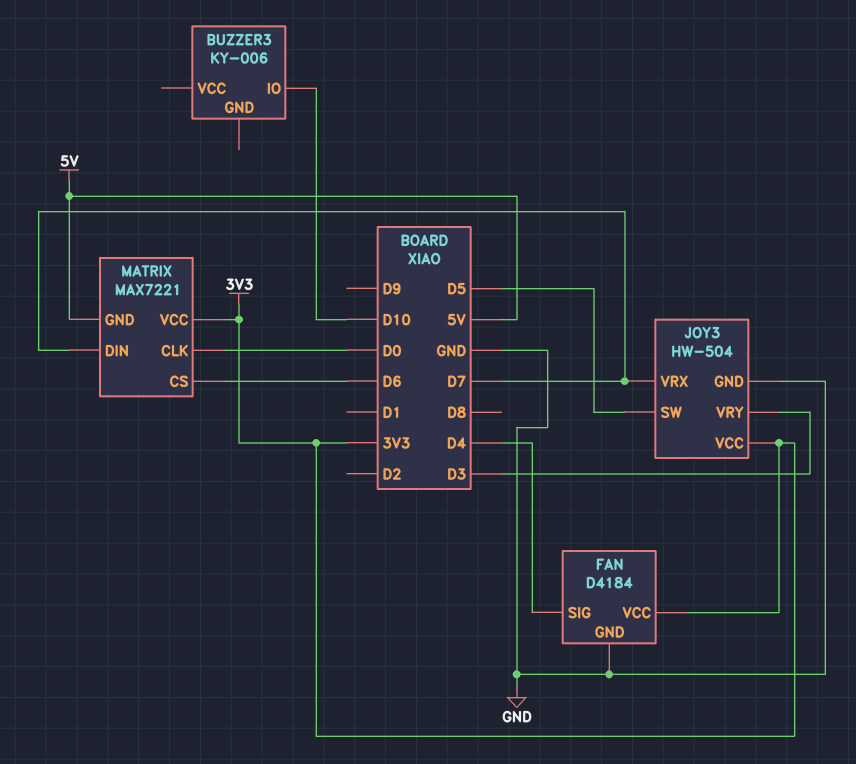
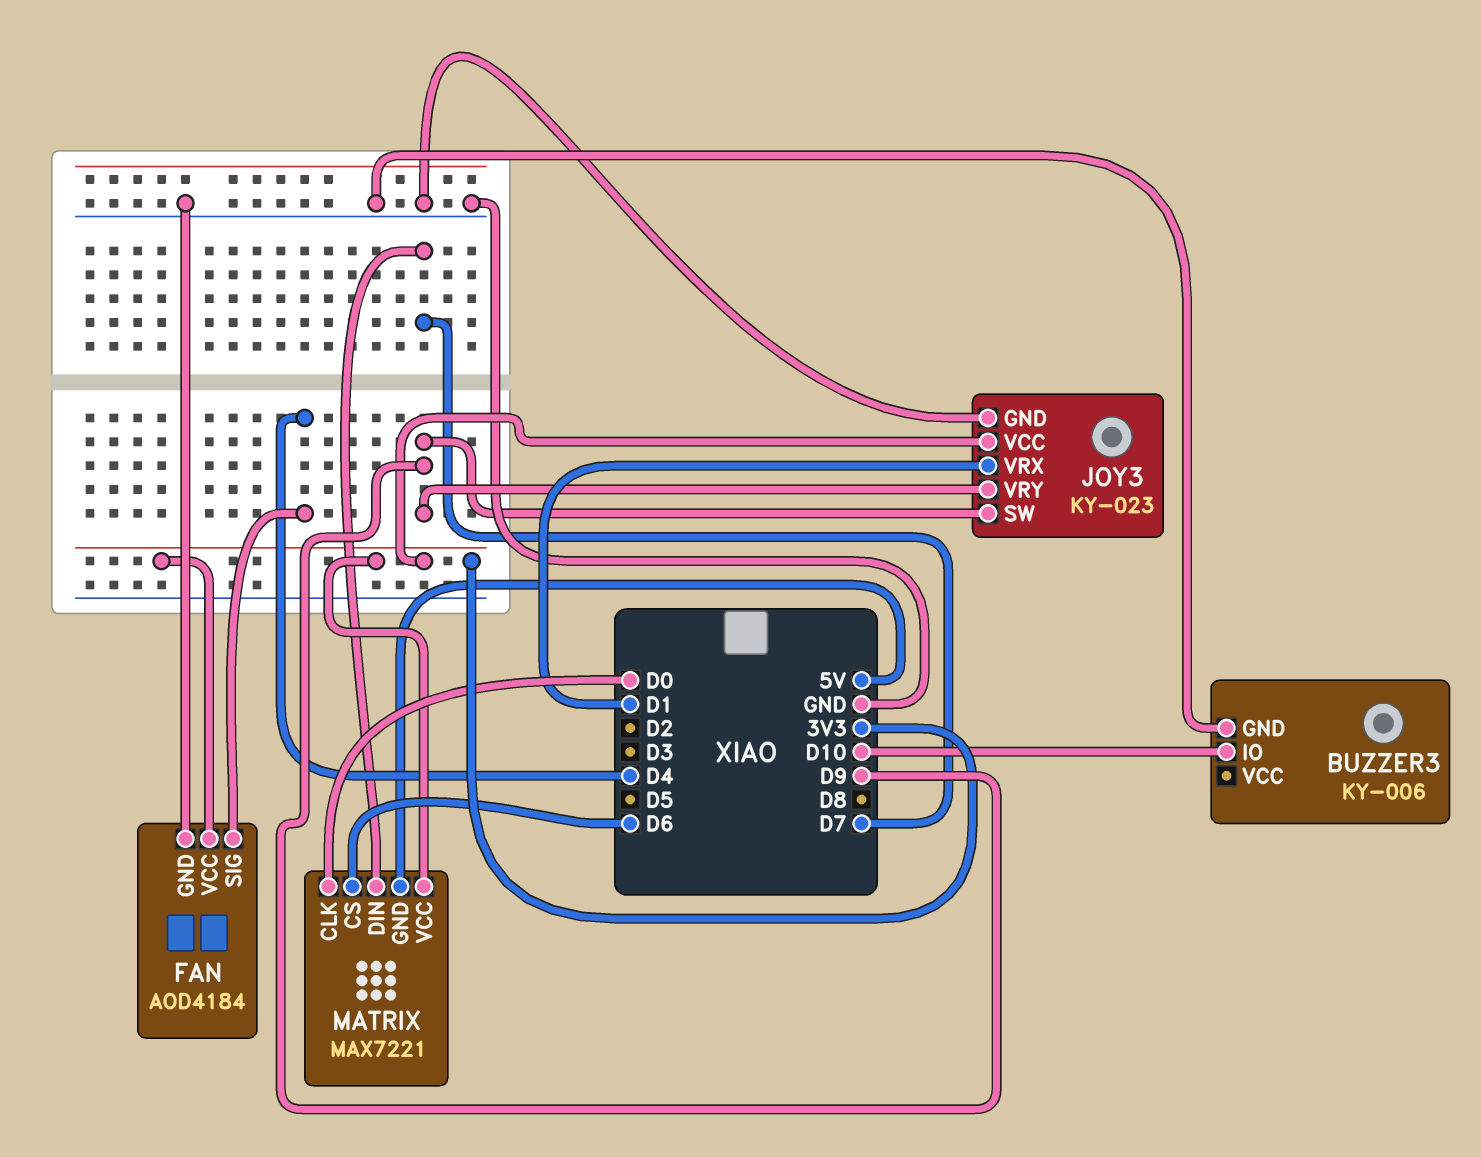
BUZZER3 pin GND: none -> GND
FAN: D4184 -> AOD4184
JOY3: HW-504 -> KY-023
JOY3 pin SW: D5 -> D9
JOY3 pin VRX: D7 -> D1
JOY3 pin VRY: D3 -> D9

